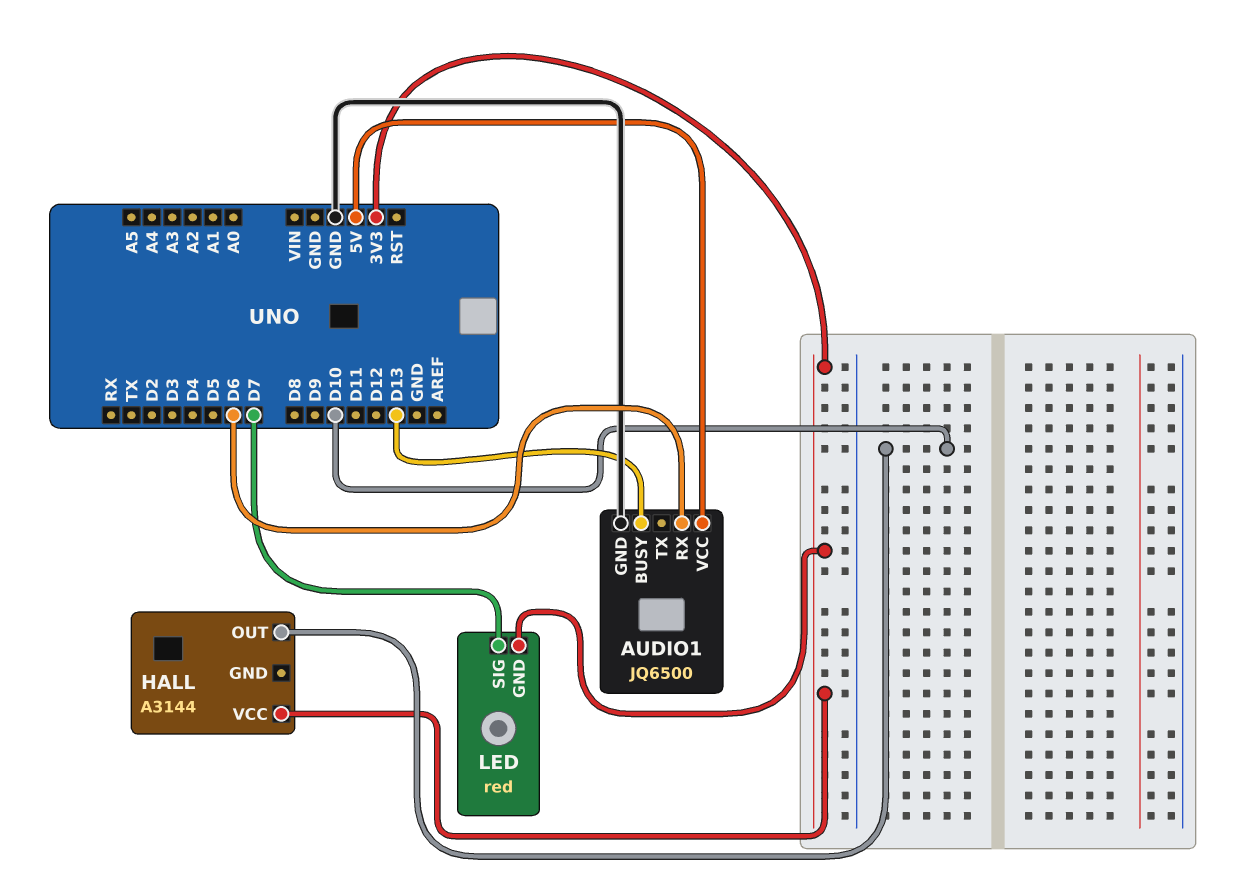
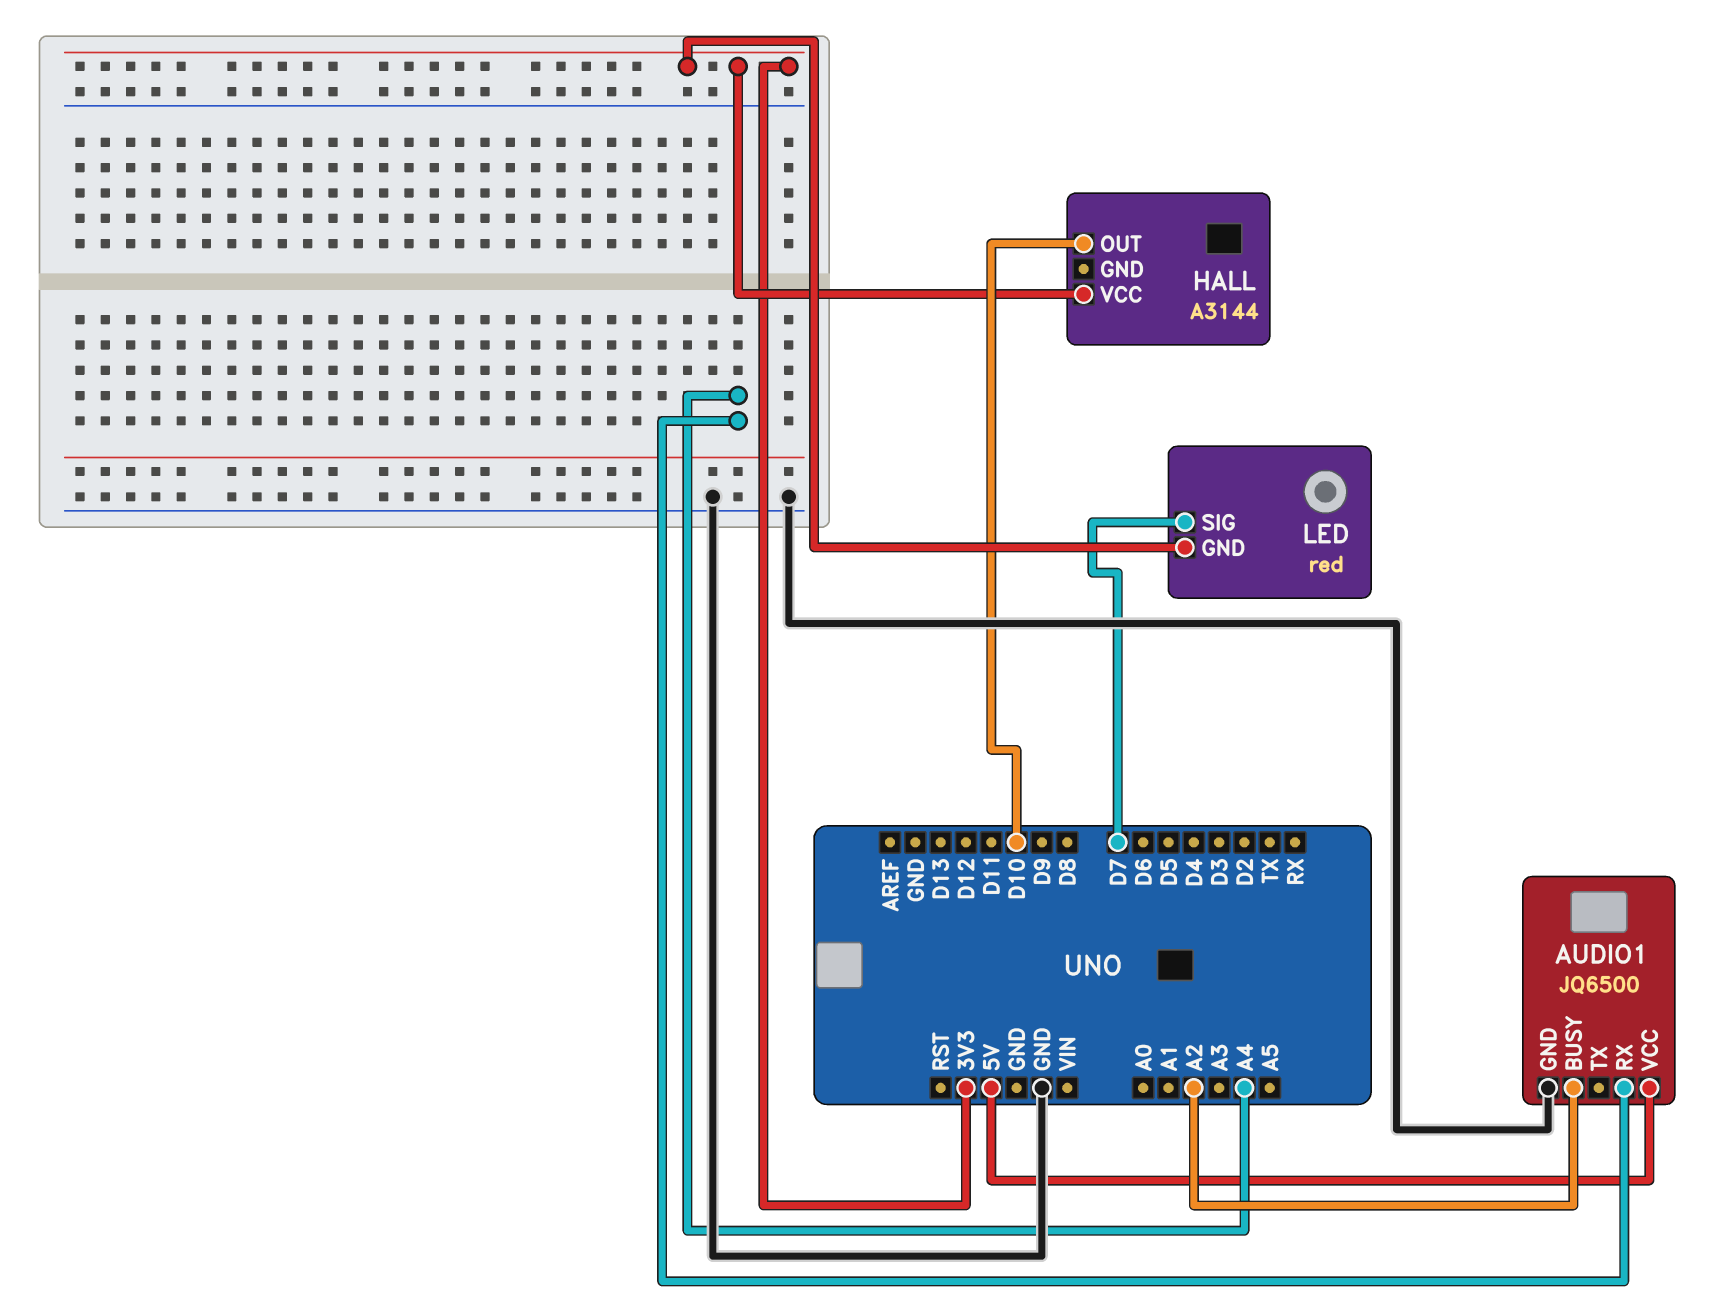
AUDIO1 pin BUSY: D13 -> A2
AUDIO1 pin RX: D6 -> A4

